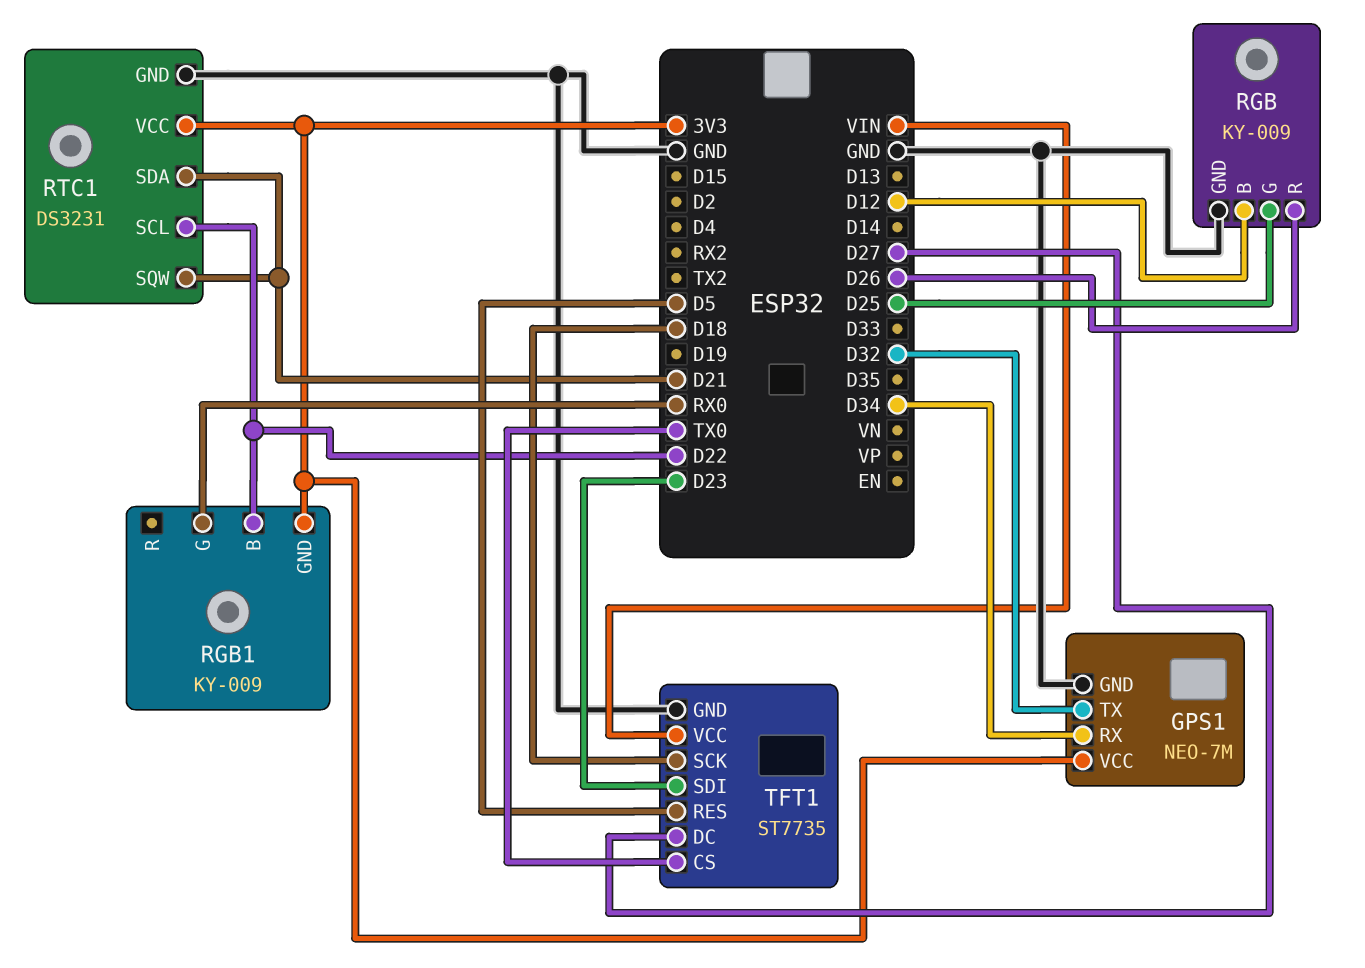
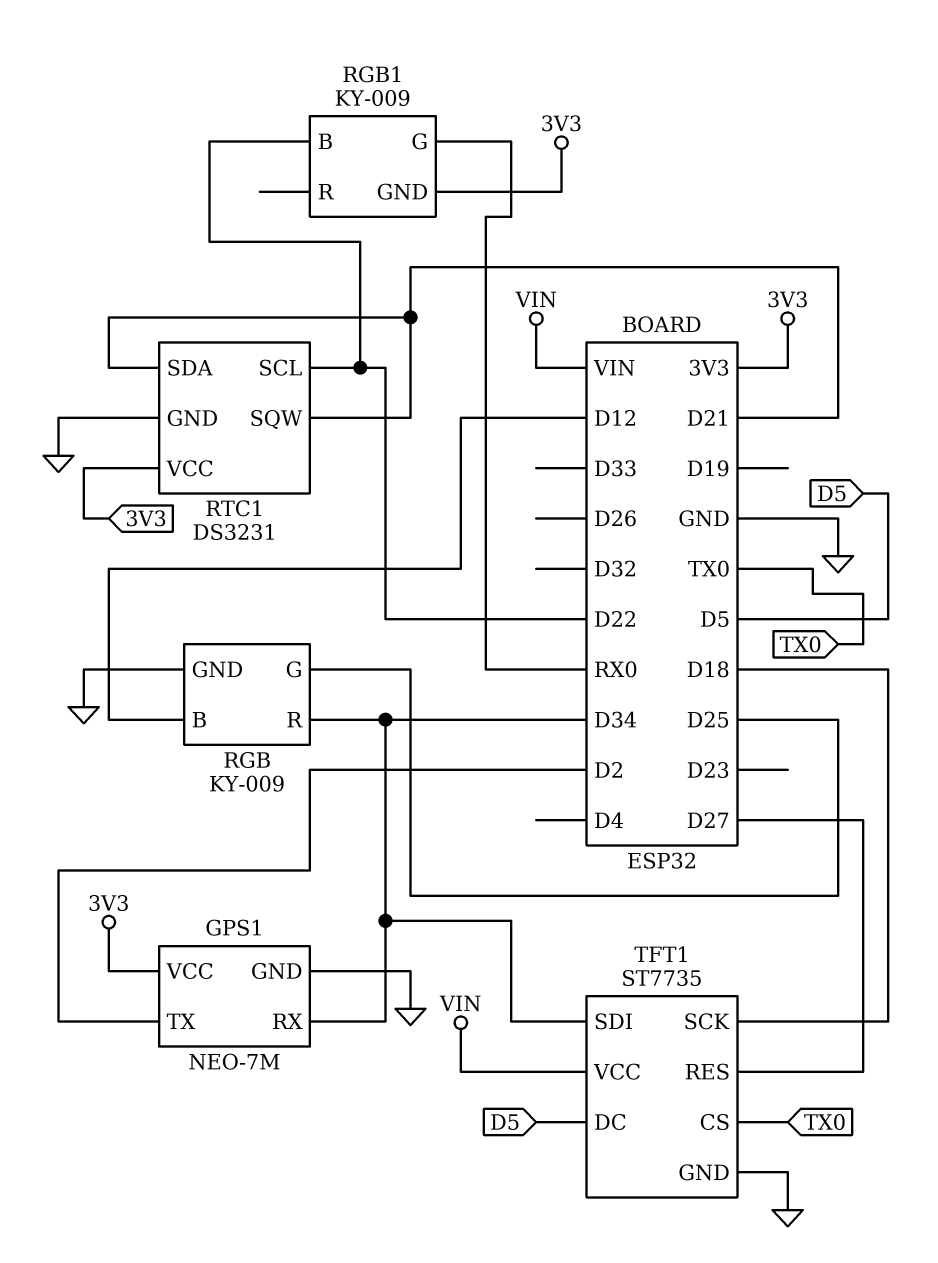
GPS1 pin TX: D32 -> D2
RGB pin R: D26 -> D34
TFT1 pin DC: D27 -> D5
TFT1 pin RES: D5 -> D27
TFT1 pin SDI: D23 -> D34

